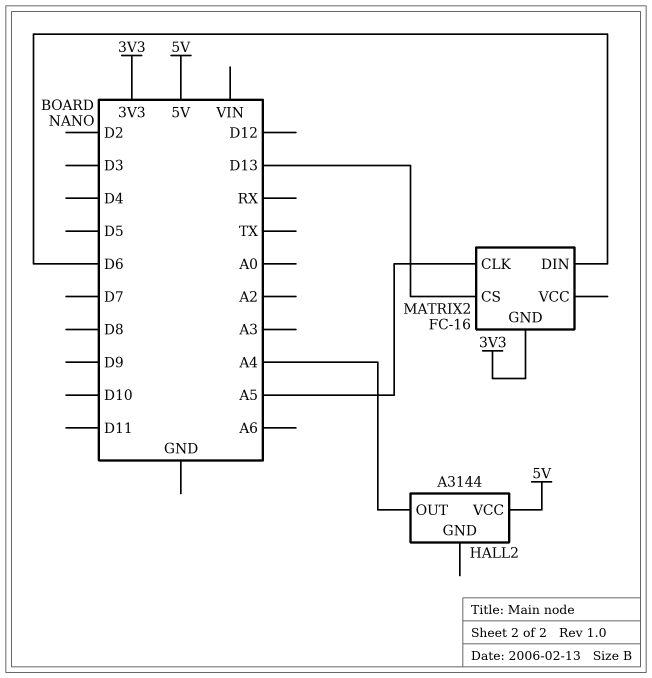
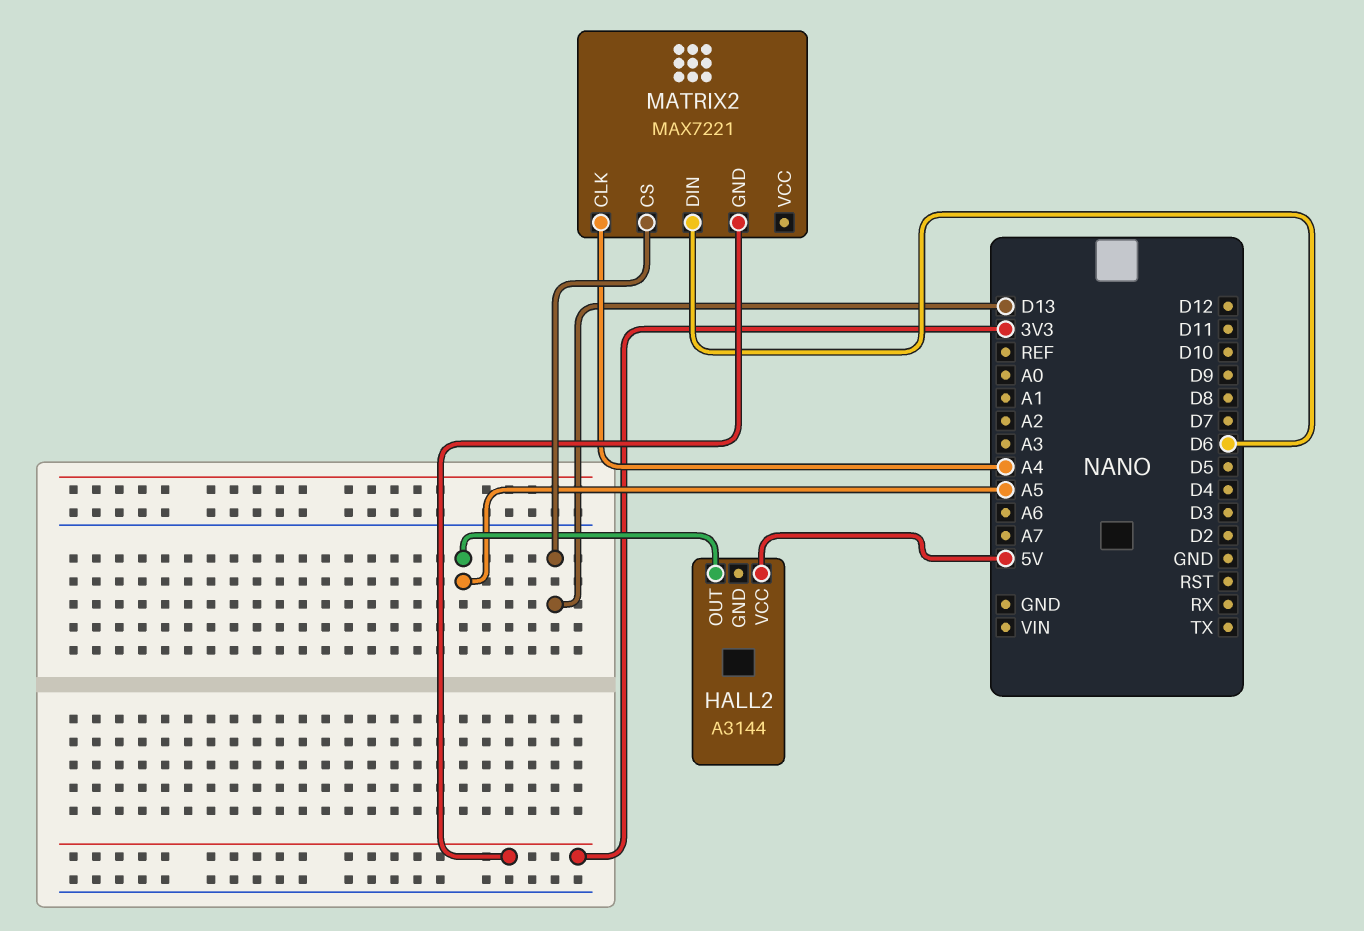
HALL2 pin OUT: A4 -> A5
MATRIX2: FC-16 -> MAX7221
MATRIX2 pin CLK: A5 -> A4

